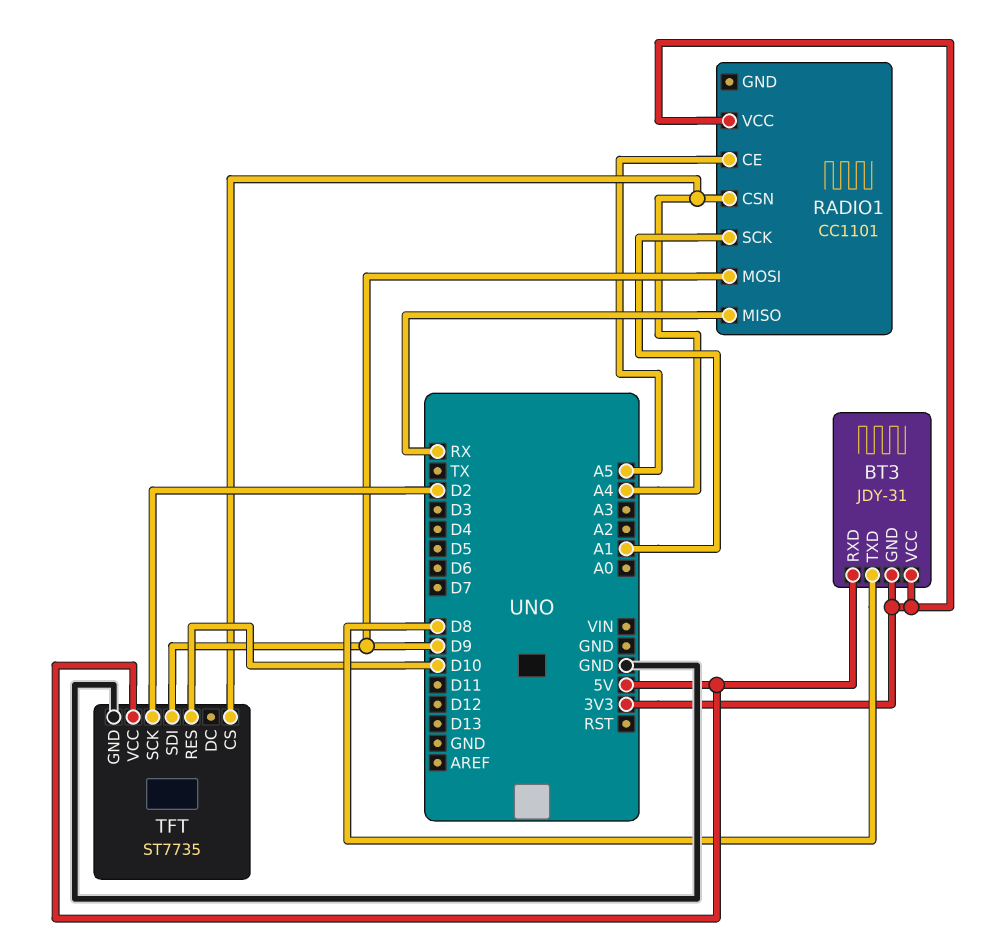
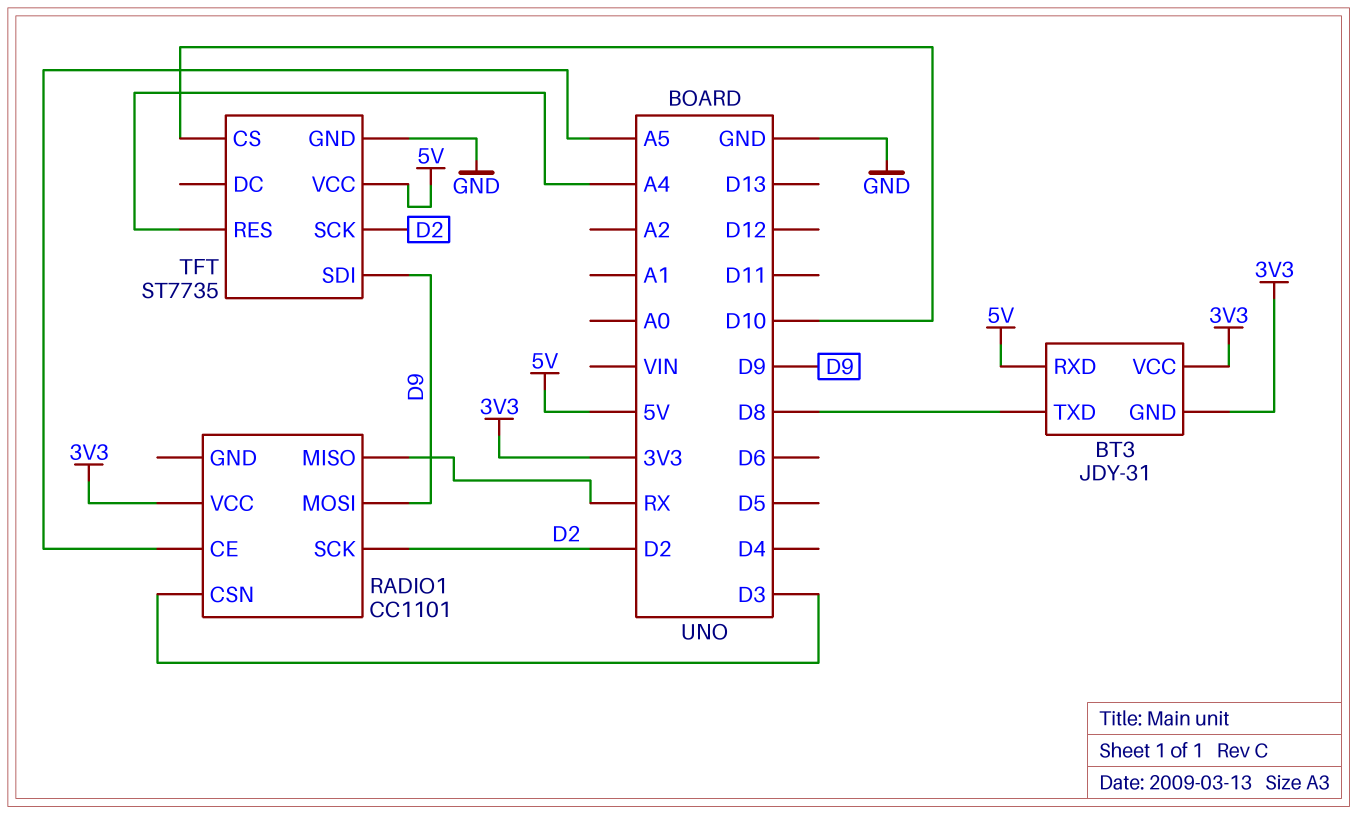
RADIO1 pin CSN: A4 -> D3
RADIO1 pin SCK: A1 -> D2
TFT pin CS: A4 -> D10
TFT pin RES: D10 -> A4

